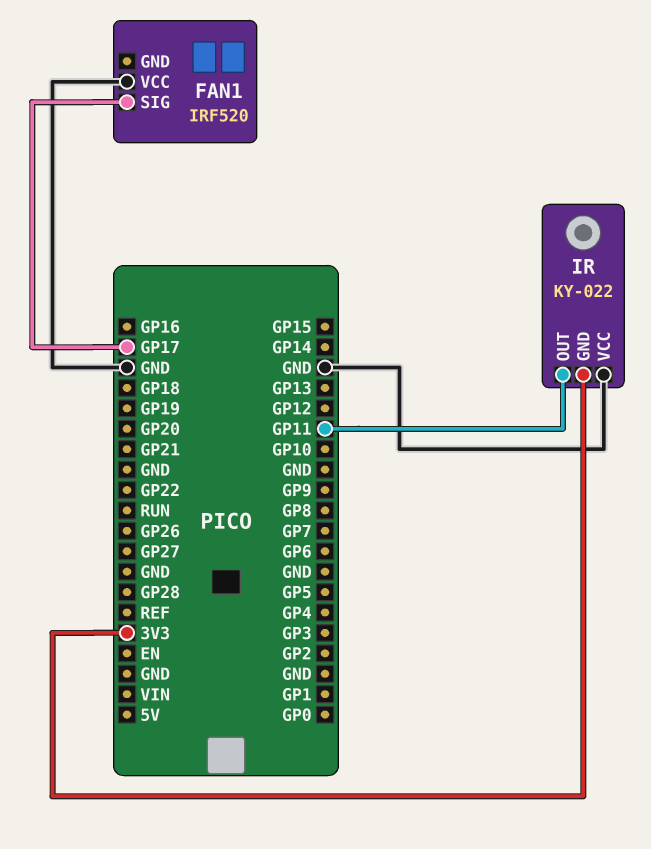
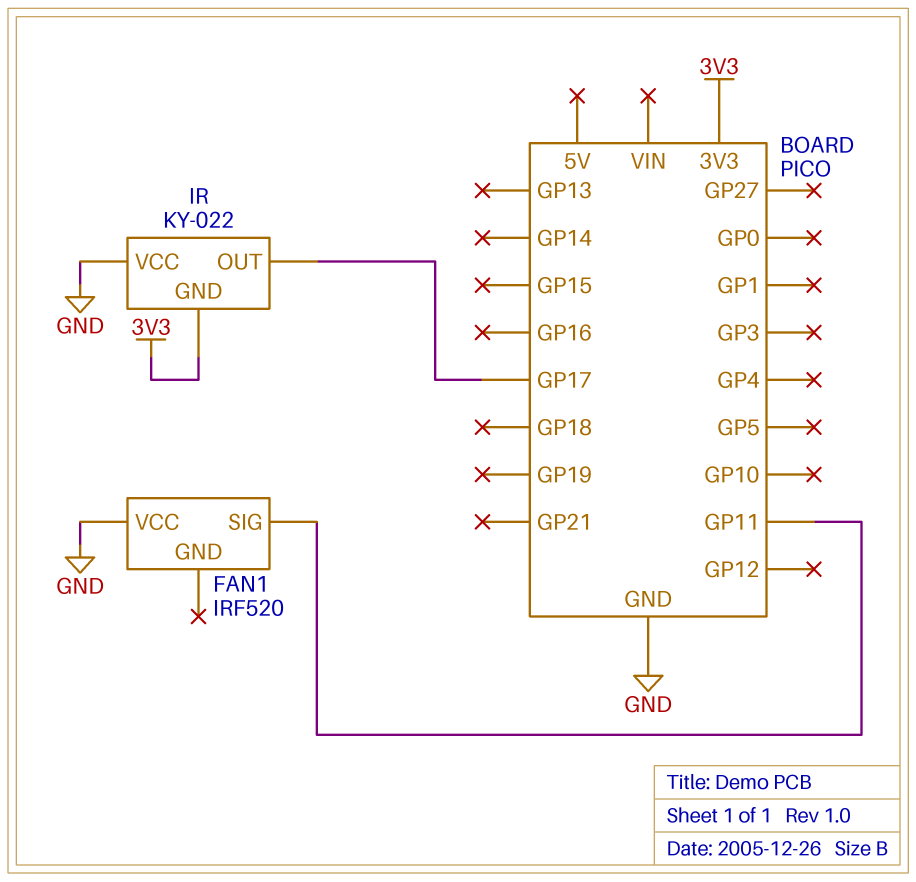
FAN1 pin SIG: GP17 -> GP11
IR pin OUT: GP11 -> GP17

